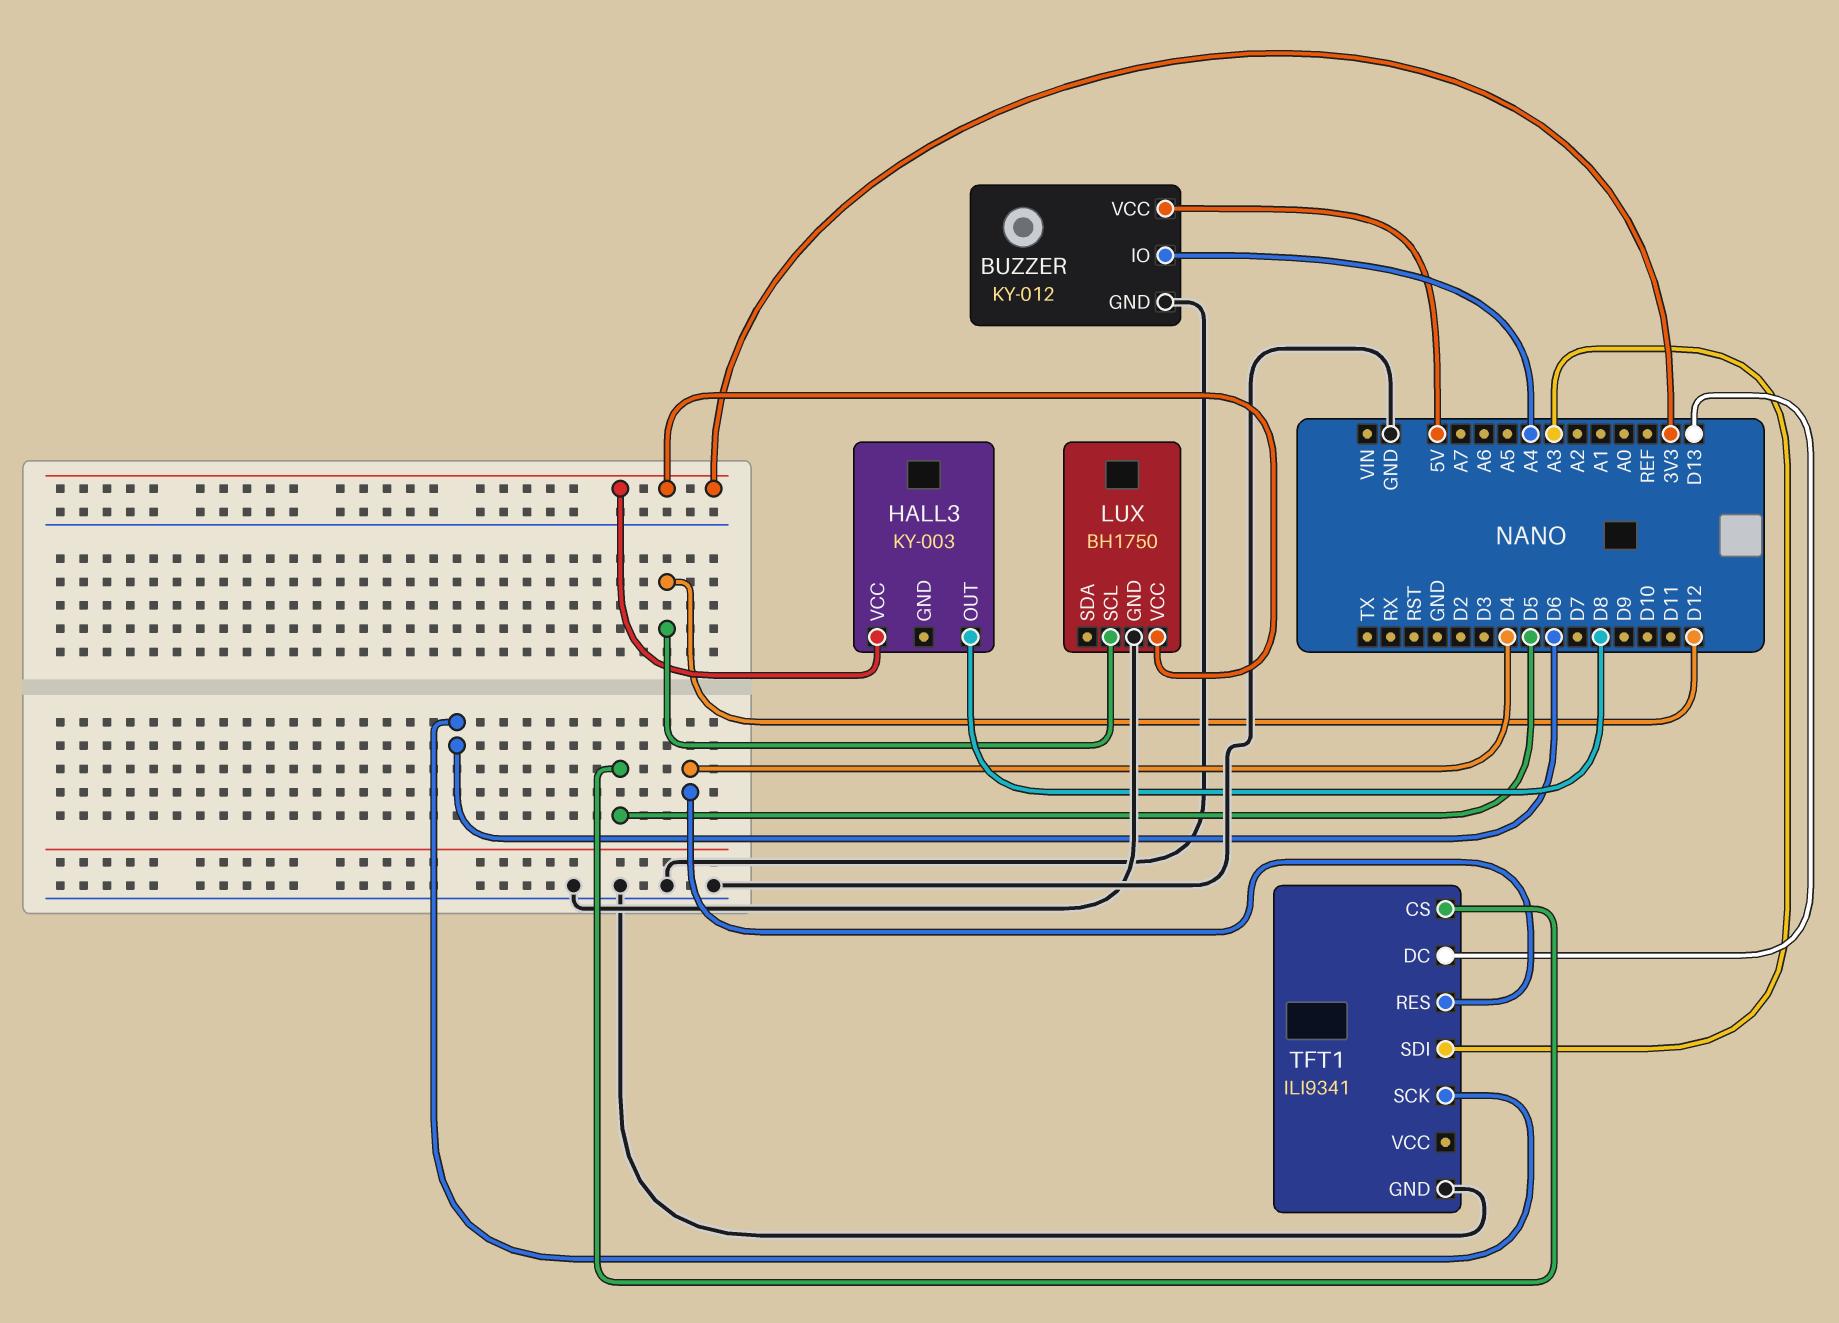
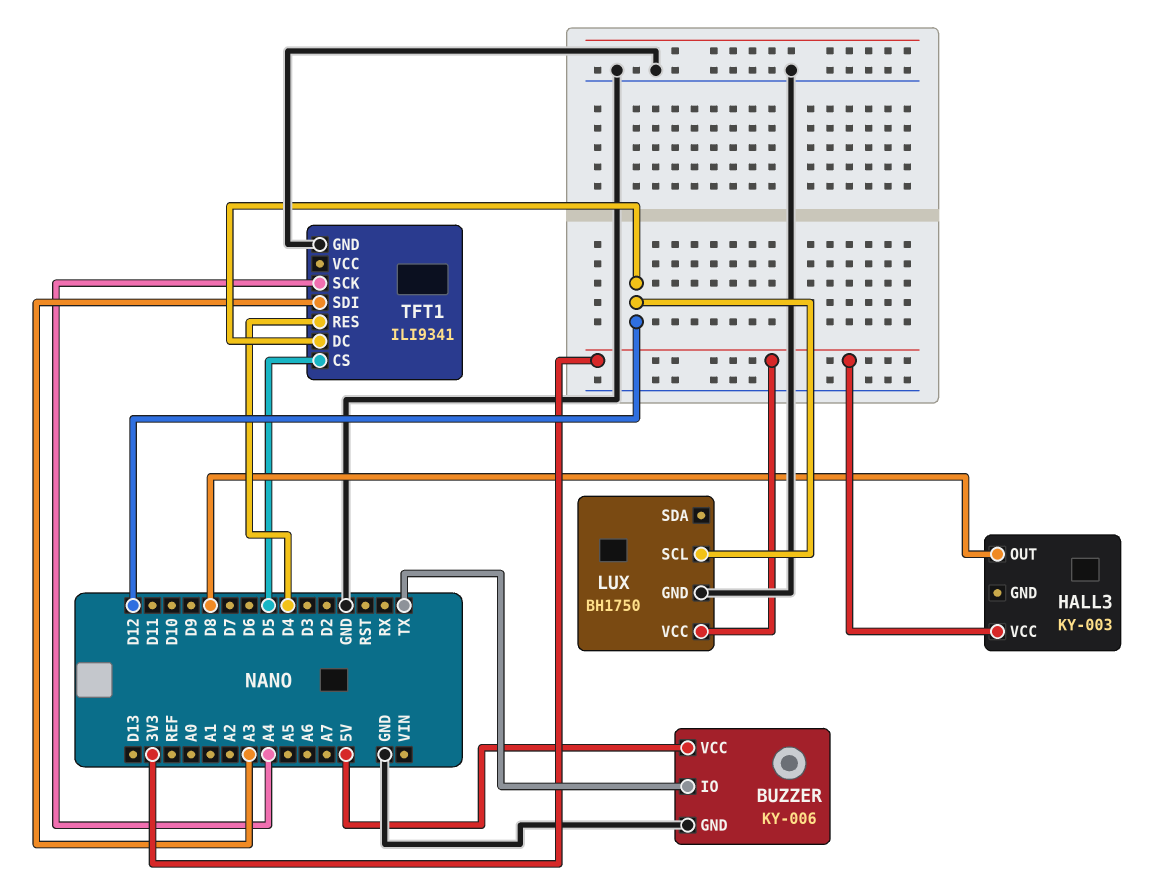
BUZZER: KY-012 -> KY-006
BUZZER pin IO: A4 -> TX
TFT1 pin DC: D13 -> D12
TFT1 pin SCK: D6 -> A4

